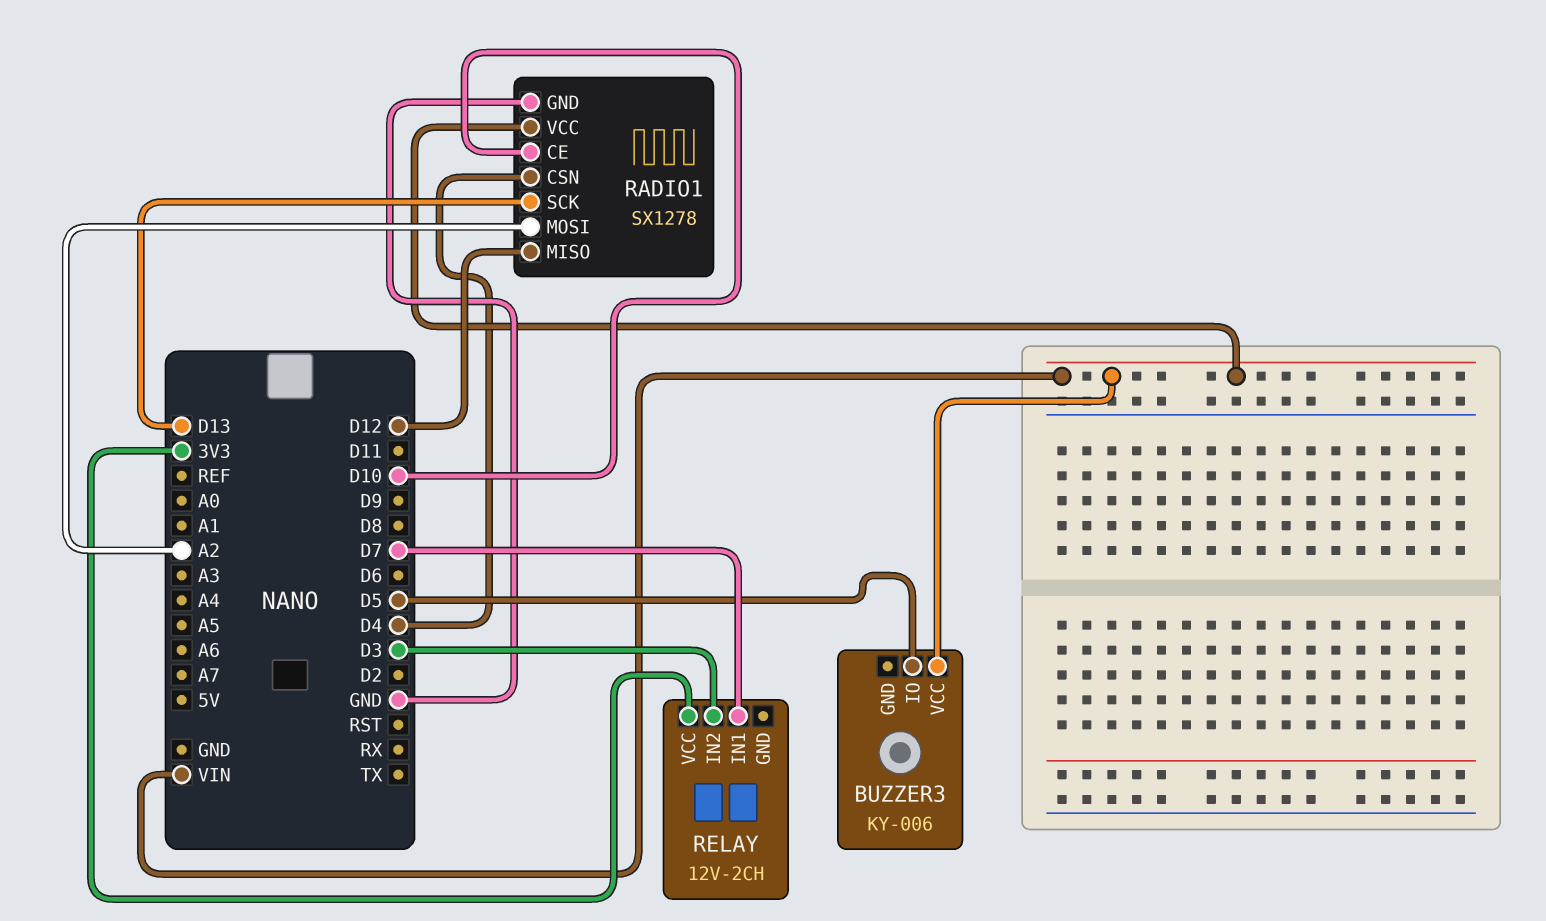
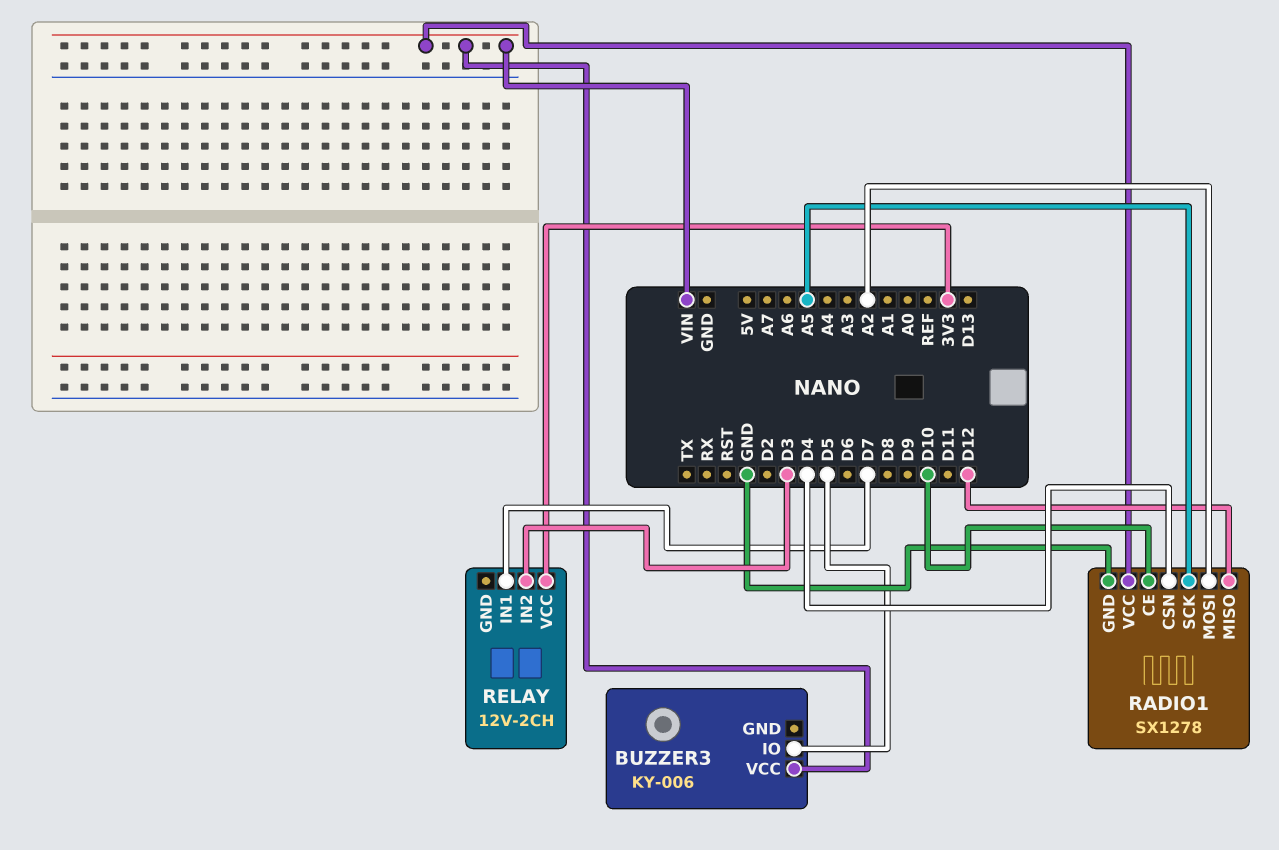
RADIO1 pin SCK: D13 -> A5

